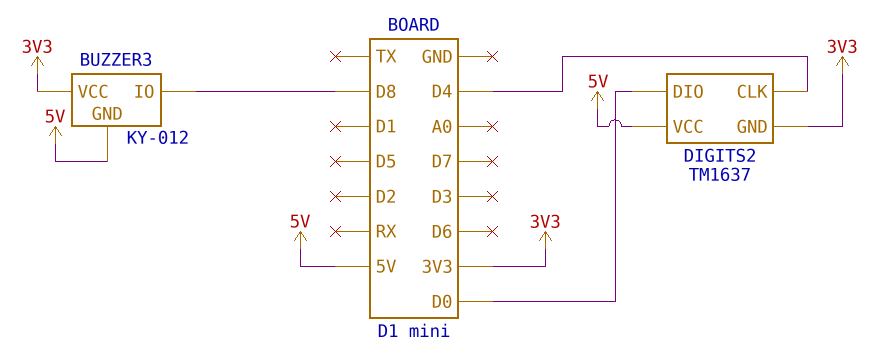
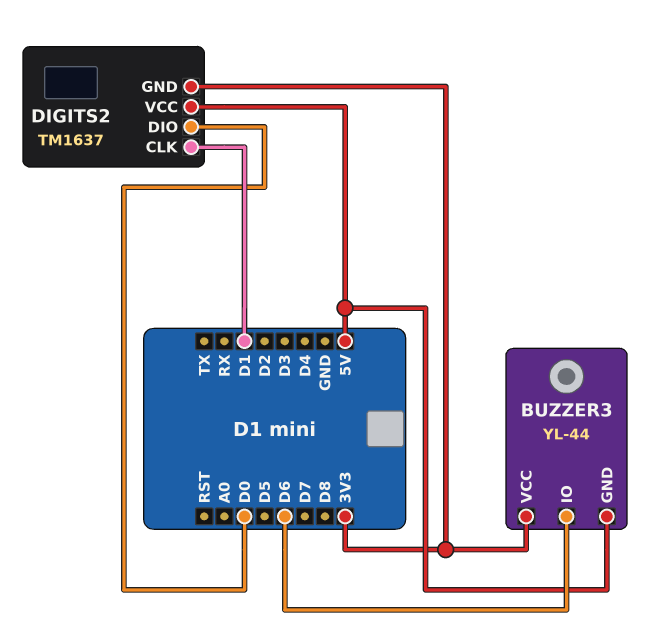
BUZZER3: KY-012 -> YL-44
BUZZER3 pin IO: D8 -> D6
DIGITS2 pin CLK: D4 -> D1

